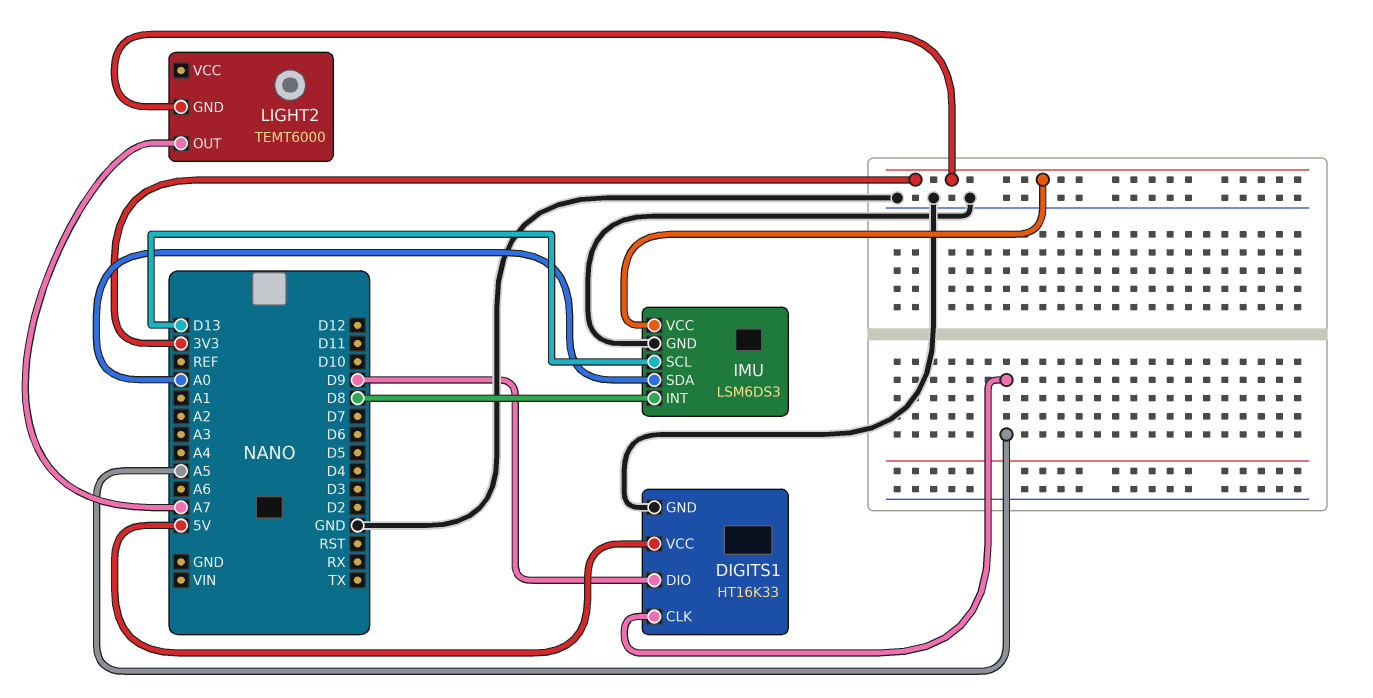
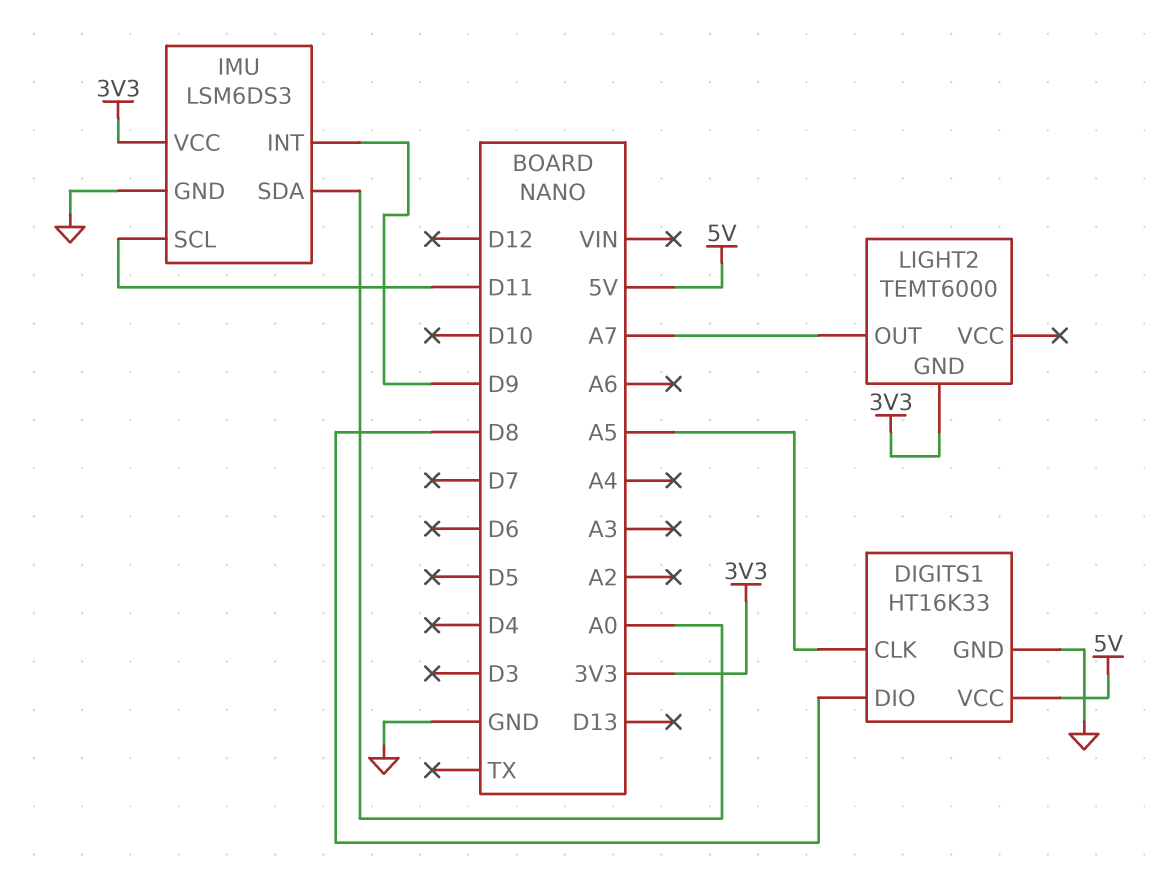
DIGITS1 pin DIO: D9 -> D8
IMU pin INT: D8 -> D9
IMU pin SCL: D13 -> D11

